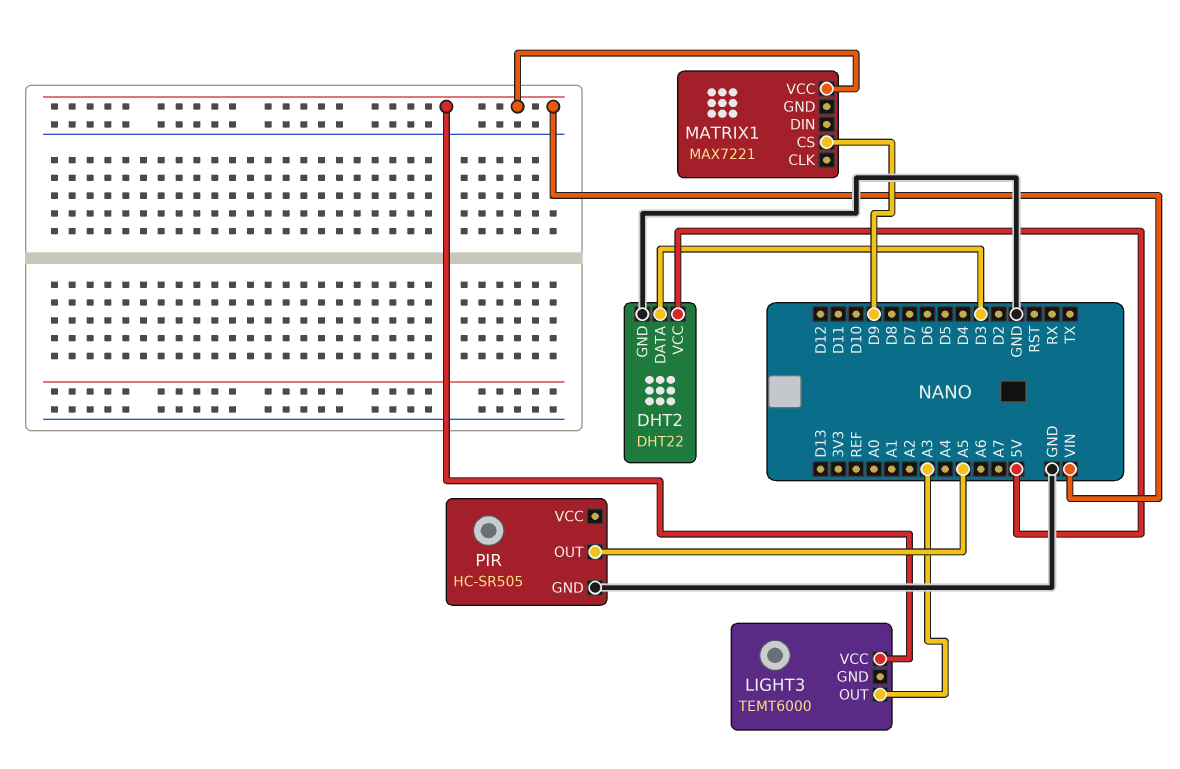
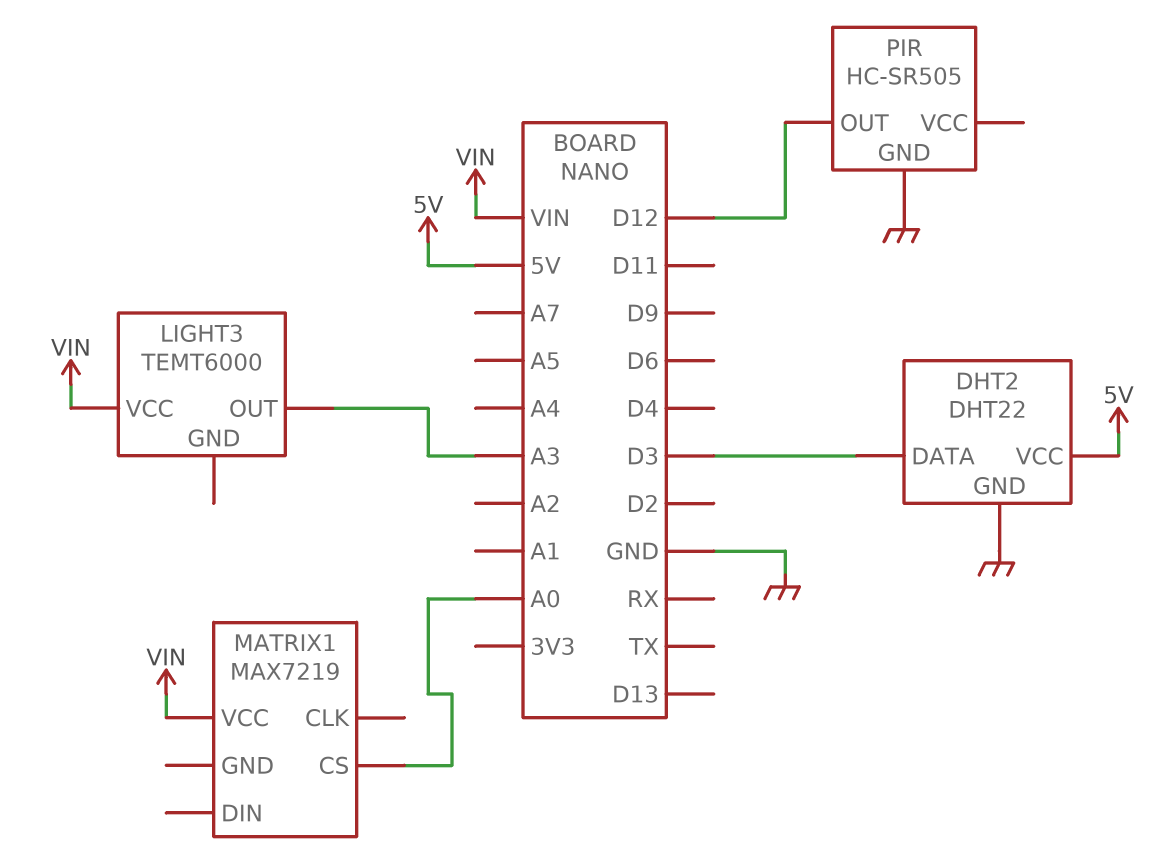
MATRIX1: MAX7221 -> MAX7219
MATRIX1 pin CS: D9 -> A0
PIR pin OUT: A5 -> D12

